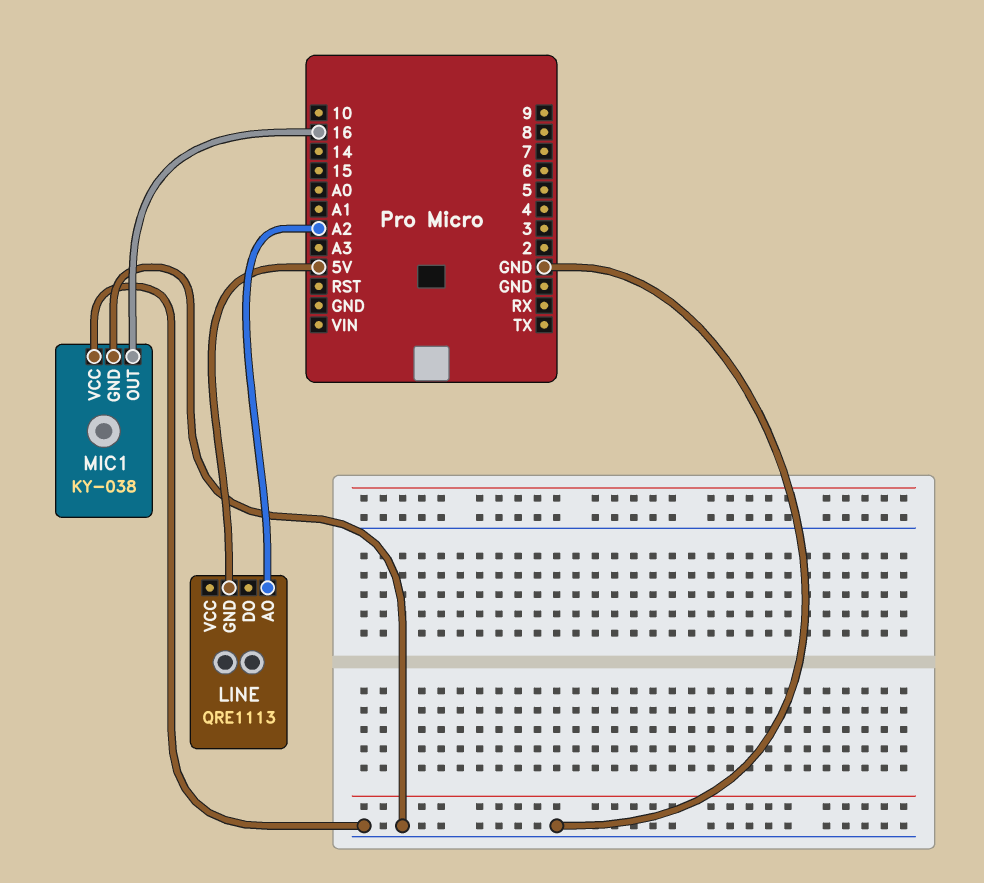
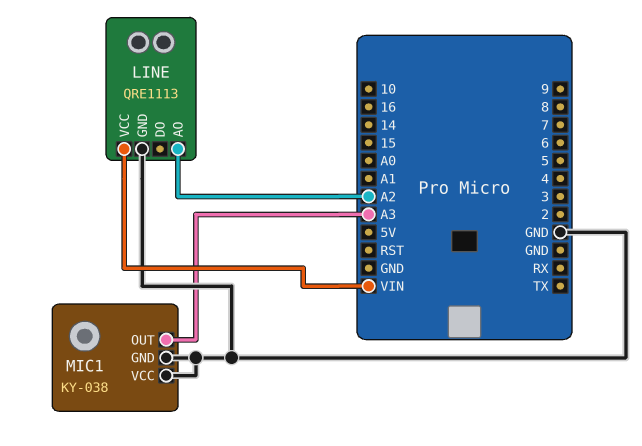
LINE pin GND: 5V -> GND
LINE pin VCC: none -> VIN
MIC1 pin OUT: 16 -> A3

